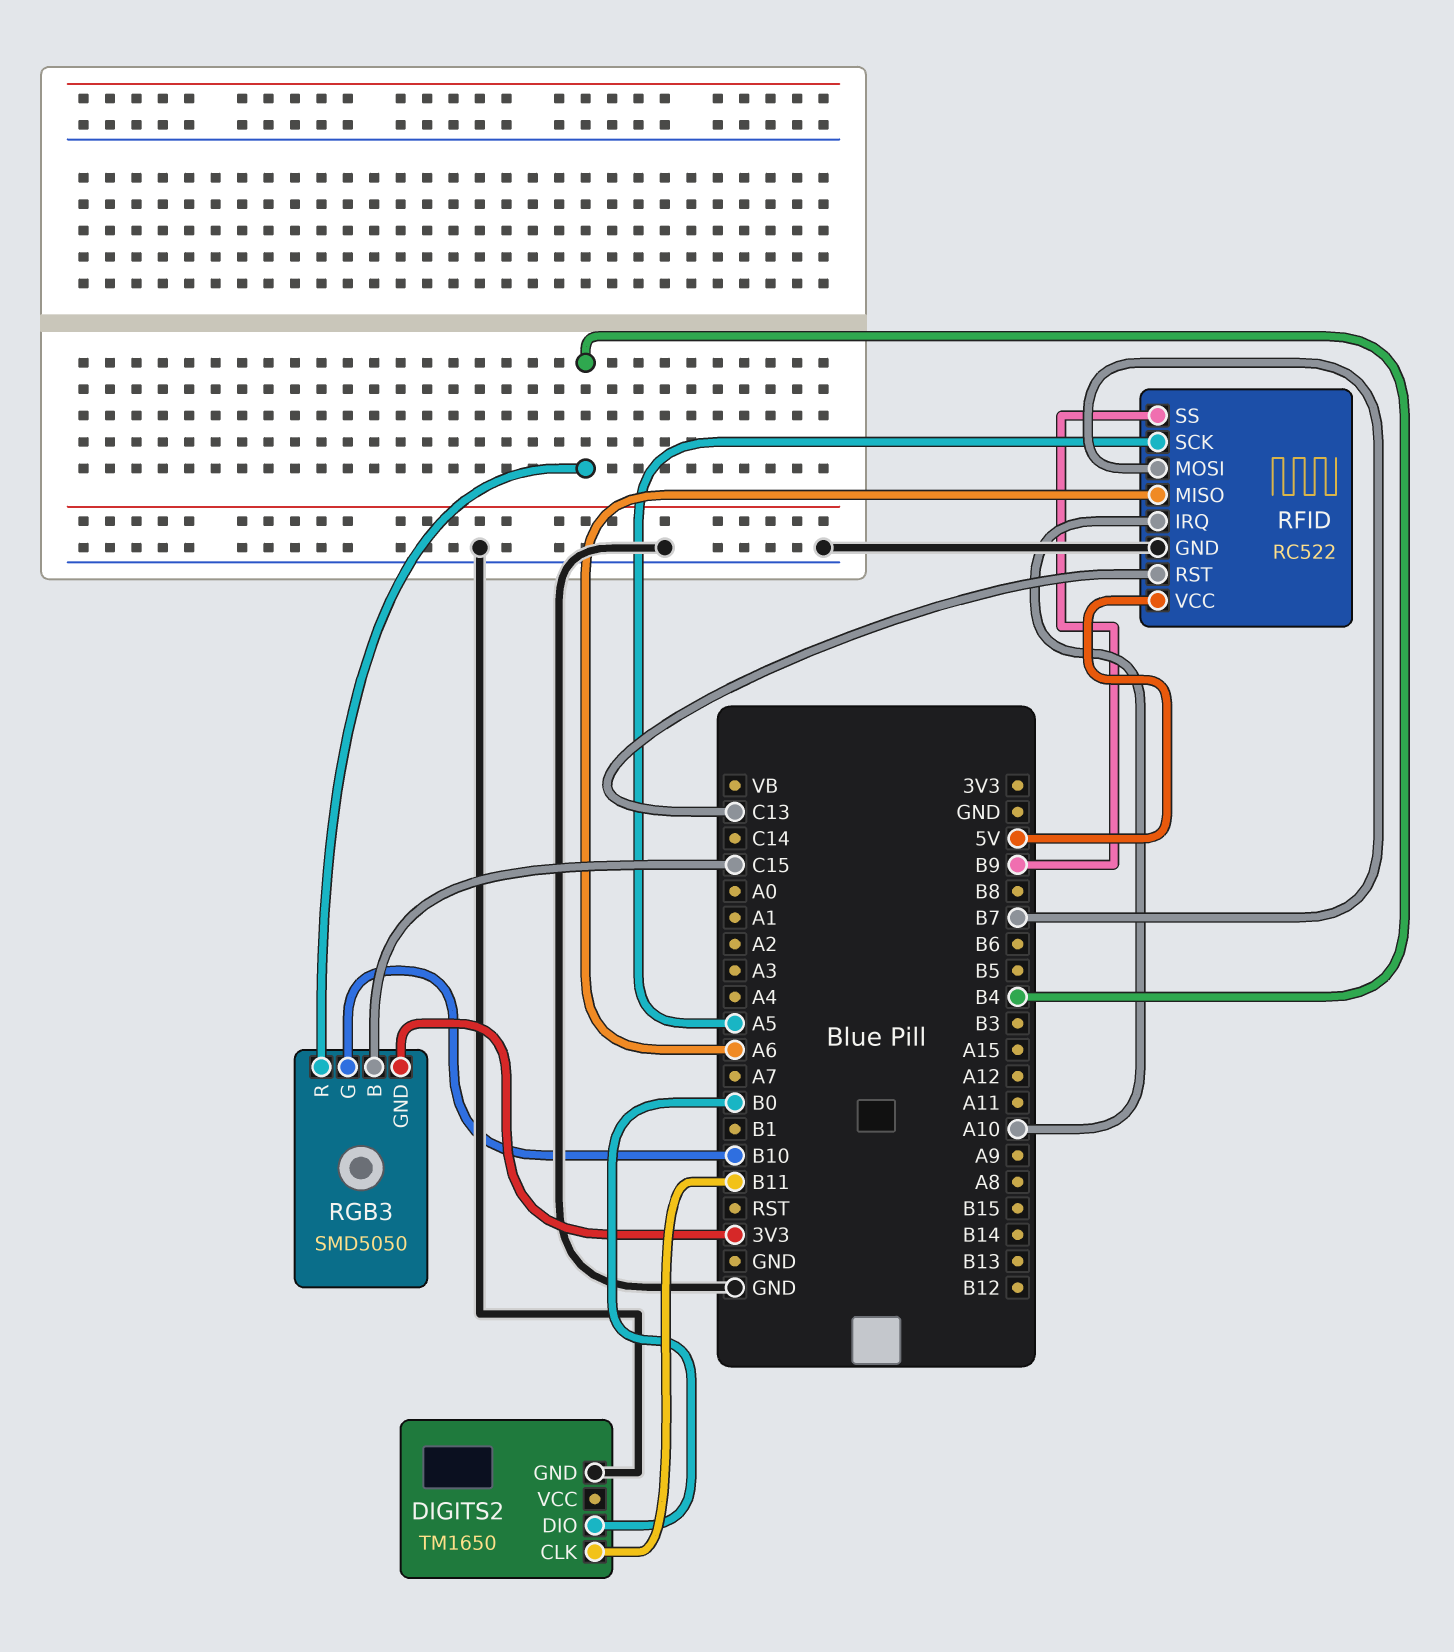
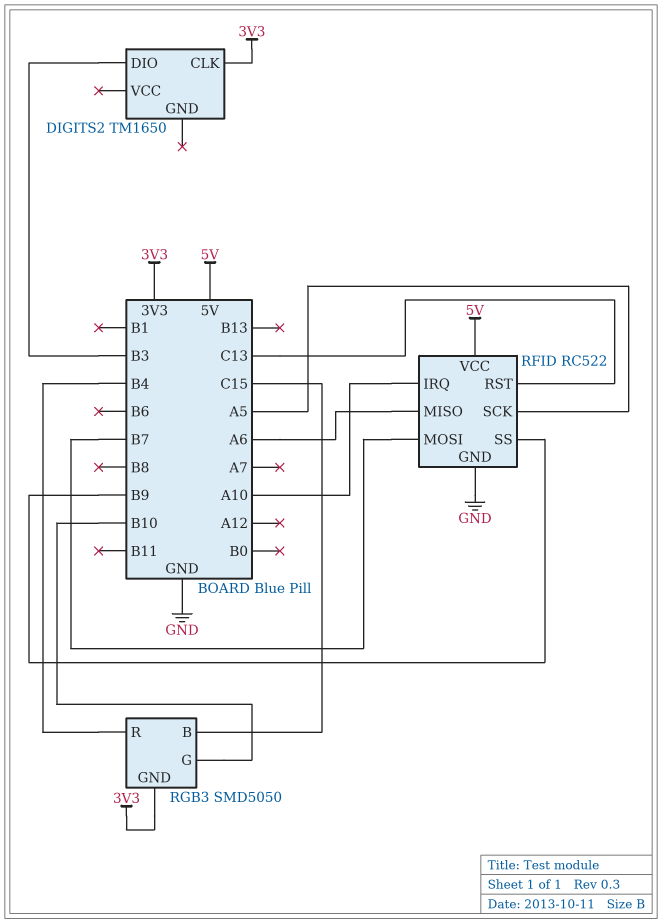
DIGITS2 pin CLK: B11 -> 3V3
DIGITS2 pin DIO: B0 -> B3
DIGITS2 pin GND: GND -> none

